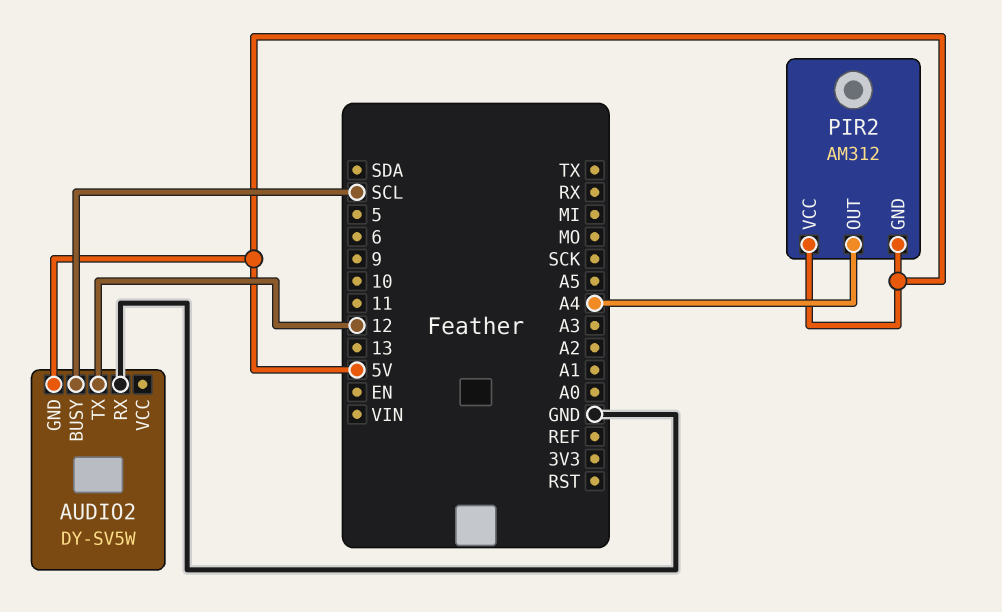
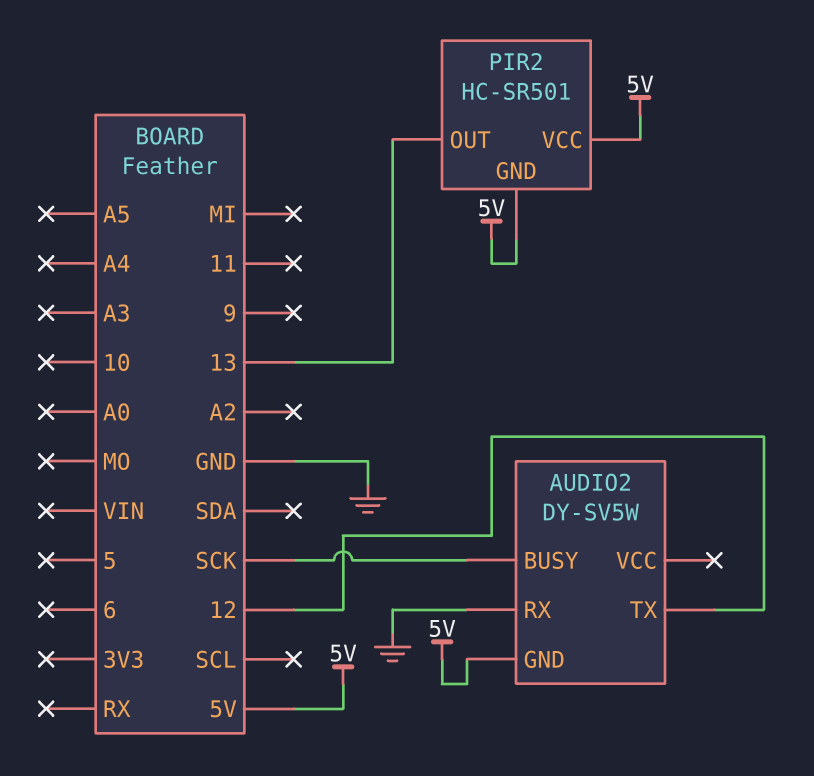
AUDIO2 pin BUSY: SCL -> SCK
PIR2: AM312 -> HC-SR501
PIR2 pin OUT: A4 -> 13

